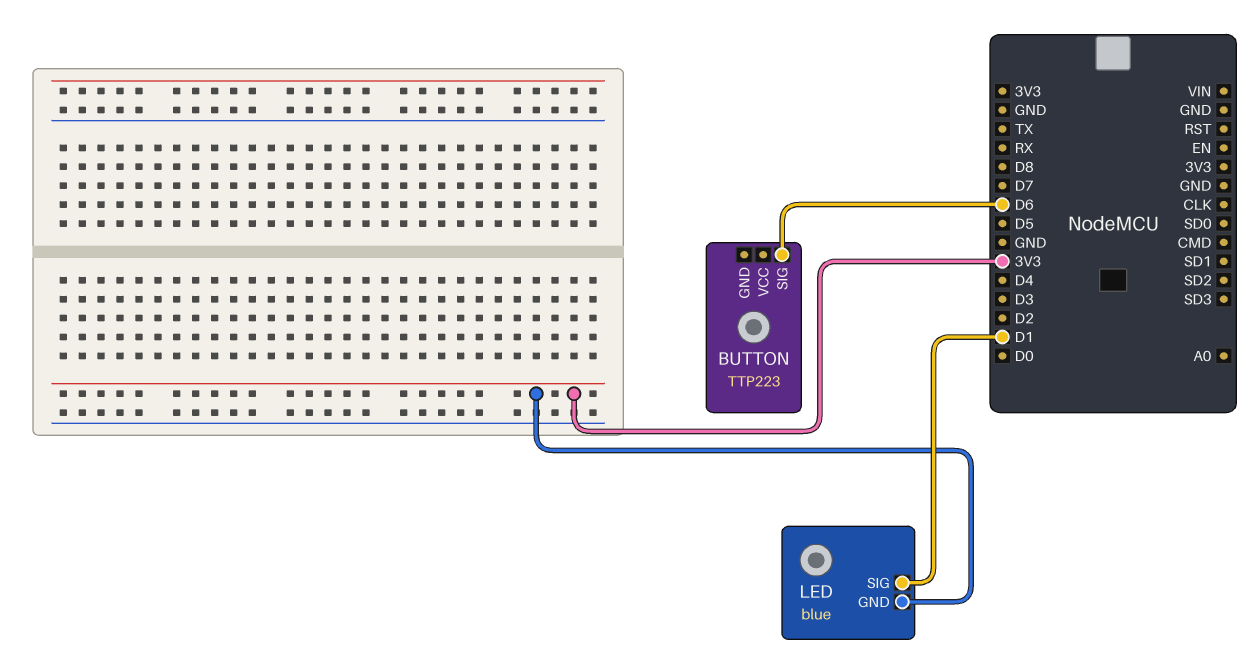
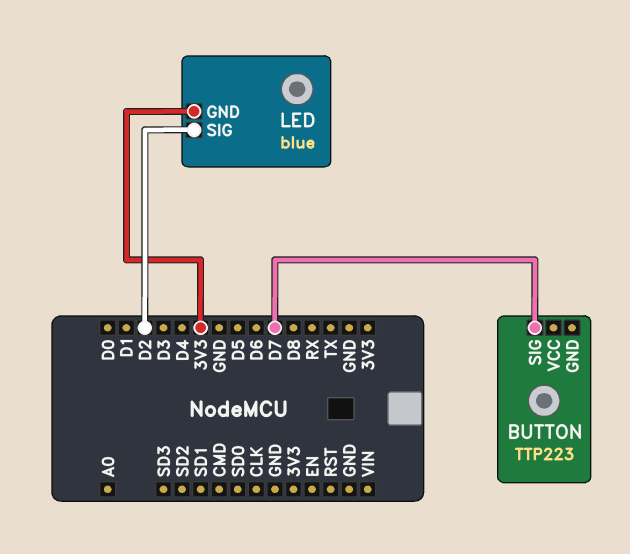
BUTTON pin SIG: D6 -> D7
LED pin SIG: D1 -> D2

